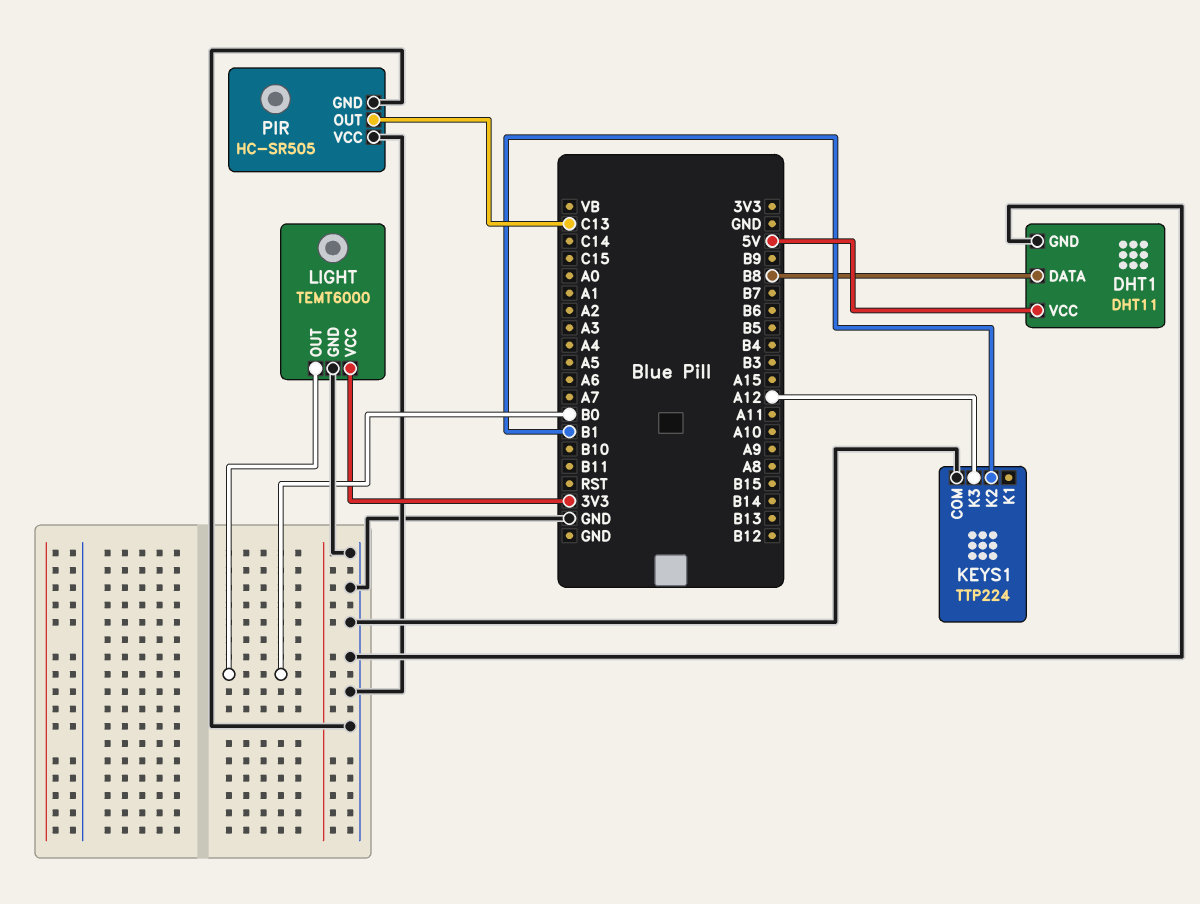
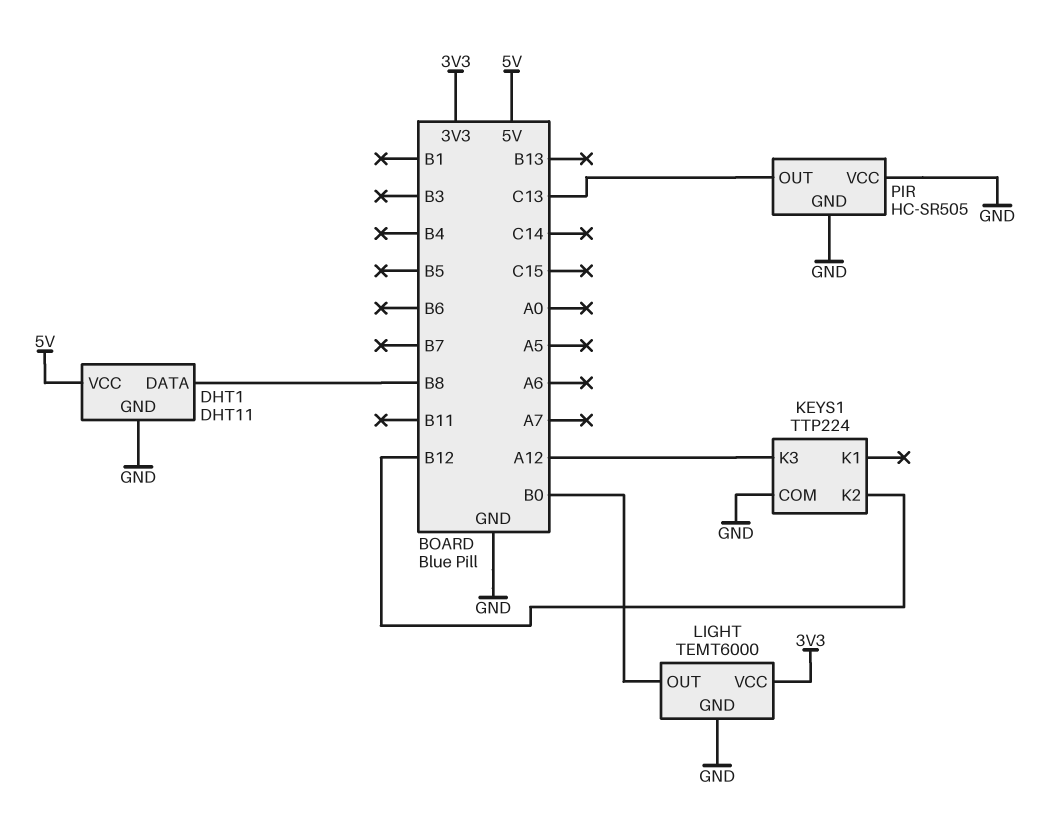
KEYS1 pin K2: B1 -> B12

